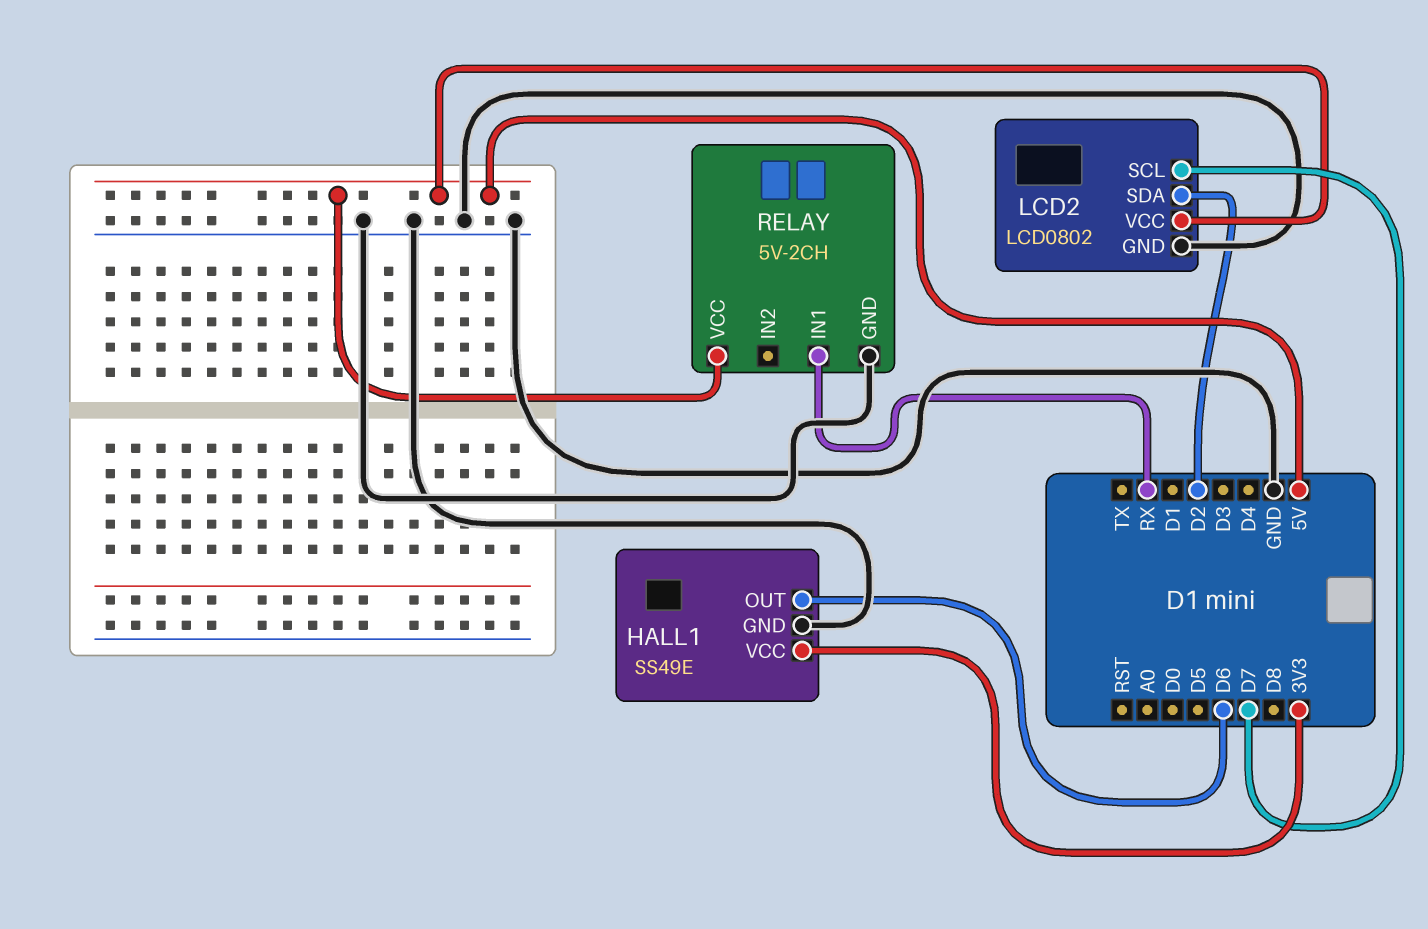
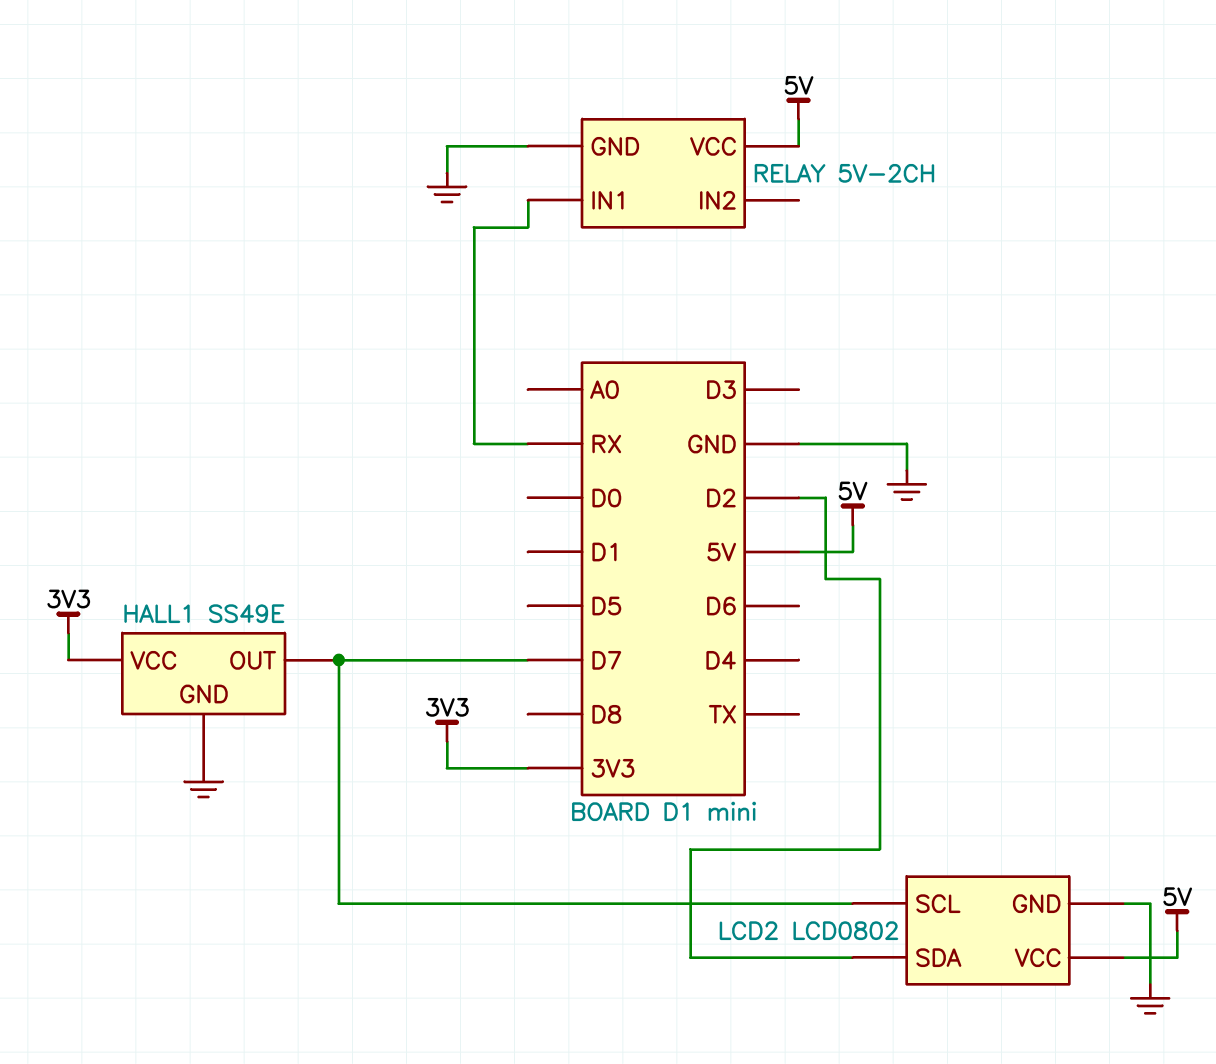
HALL1 pin OUT: D6 -> D7

